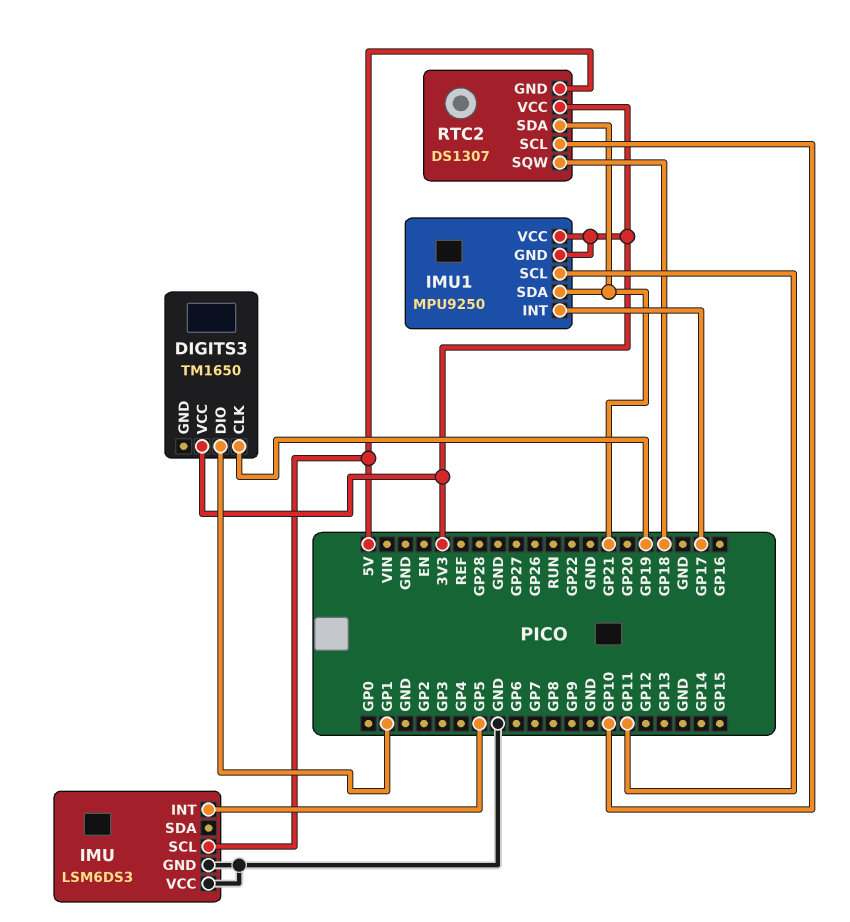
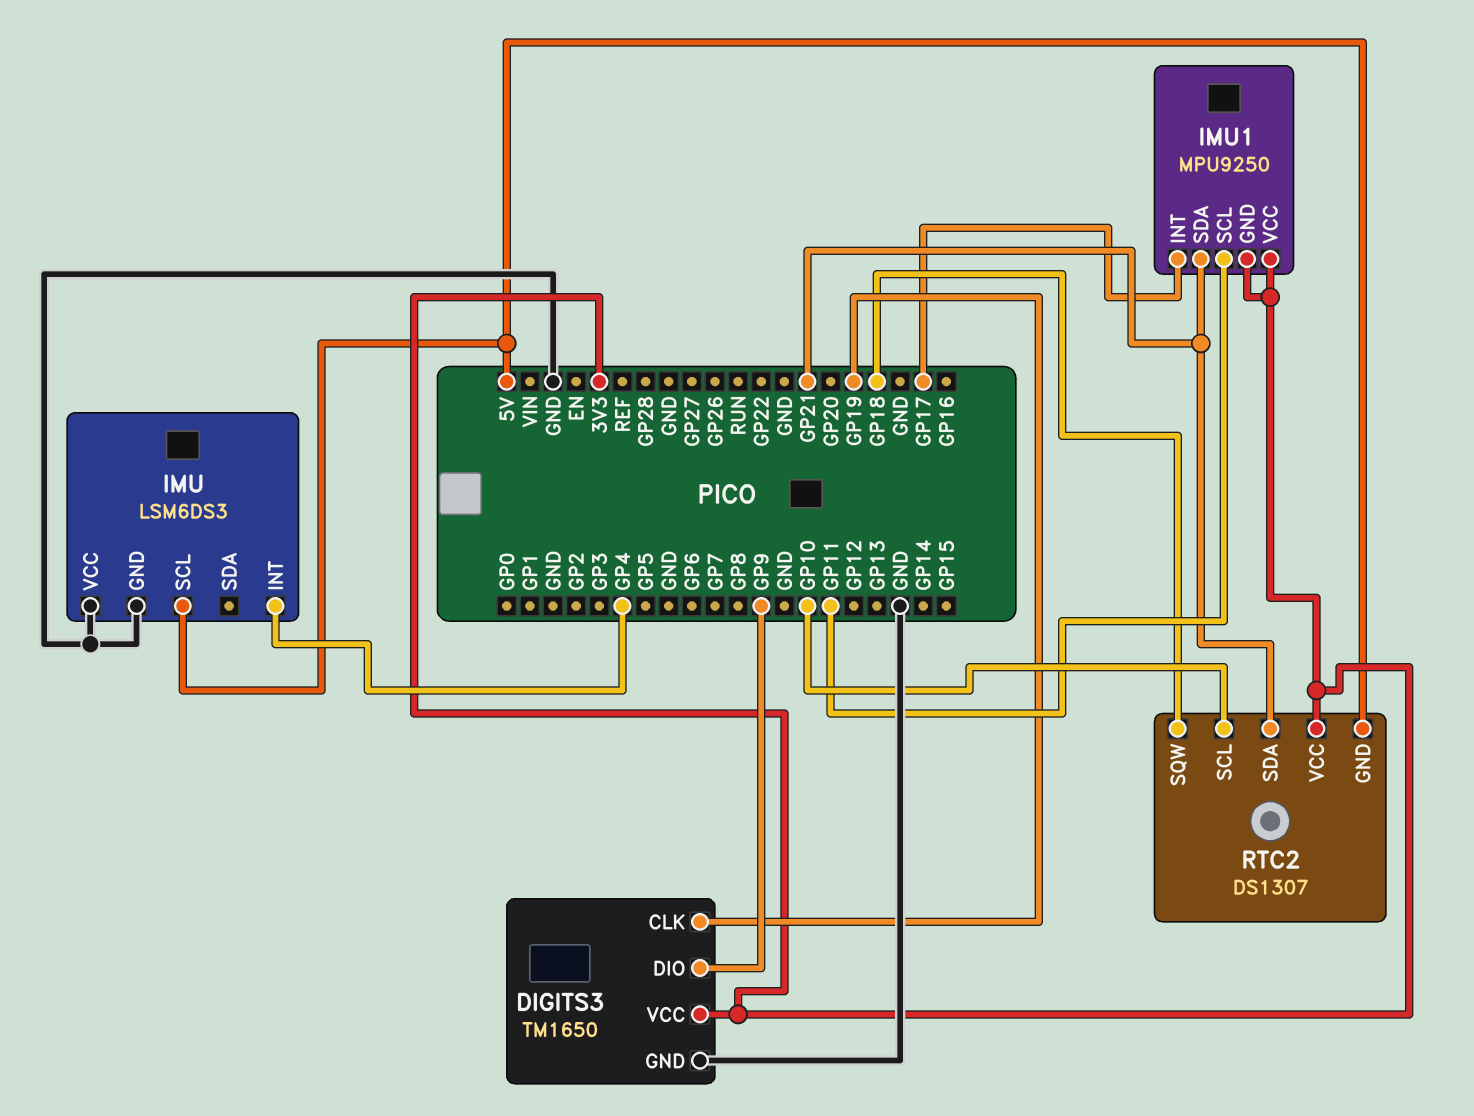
DIGITS3 pin DIO: GP1 -> GP9
DIGITS3 pin GND: none -> GND
IMU pin INT: GP5 -> GP4

